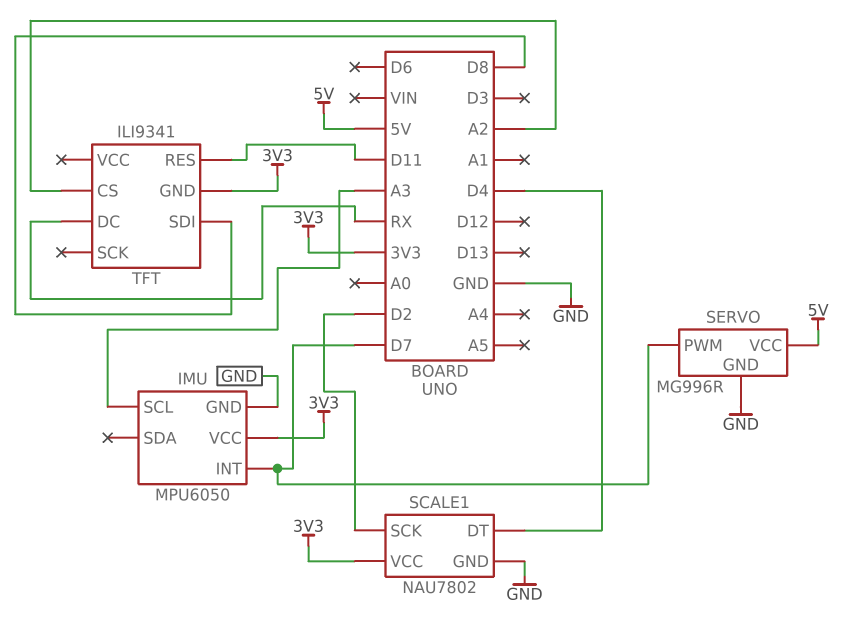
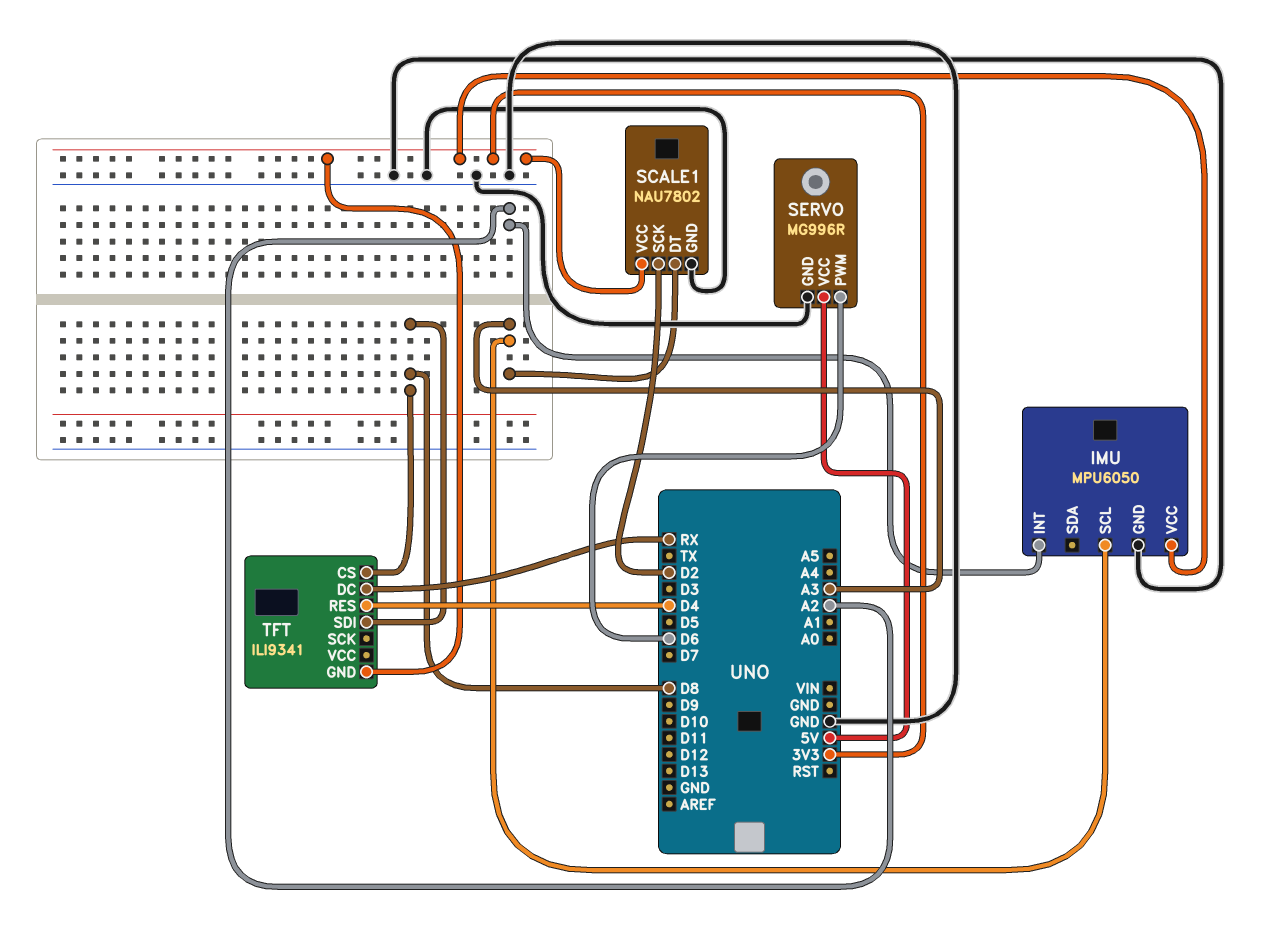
IMU pin INT: D7 -> A2
SCALE1 pin DT: D4 -> A3
SERVO pin PWM: D7 -> D6
TFT pin CS: A2 -> D8
TFT pin RES: D11 -> D4

